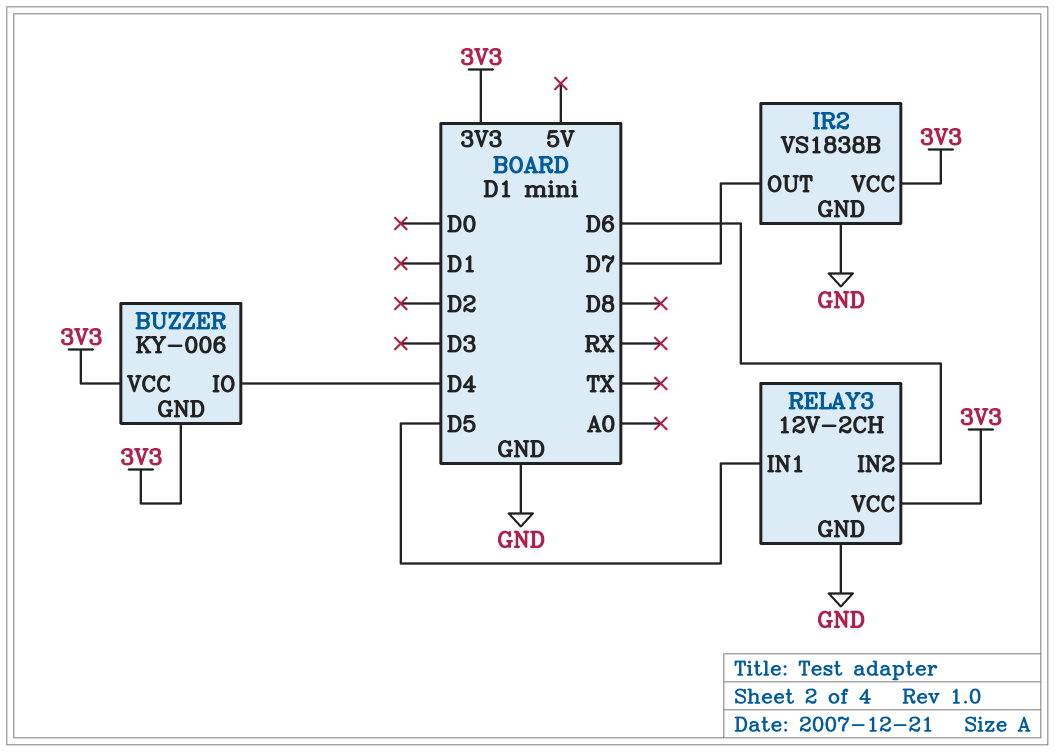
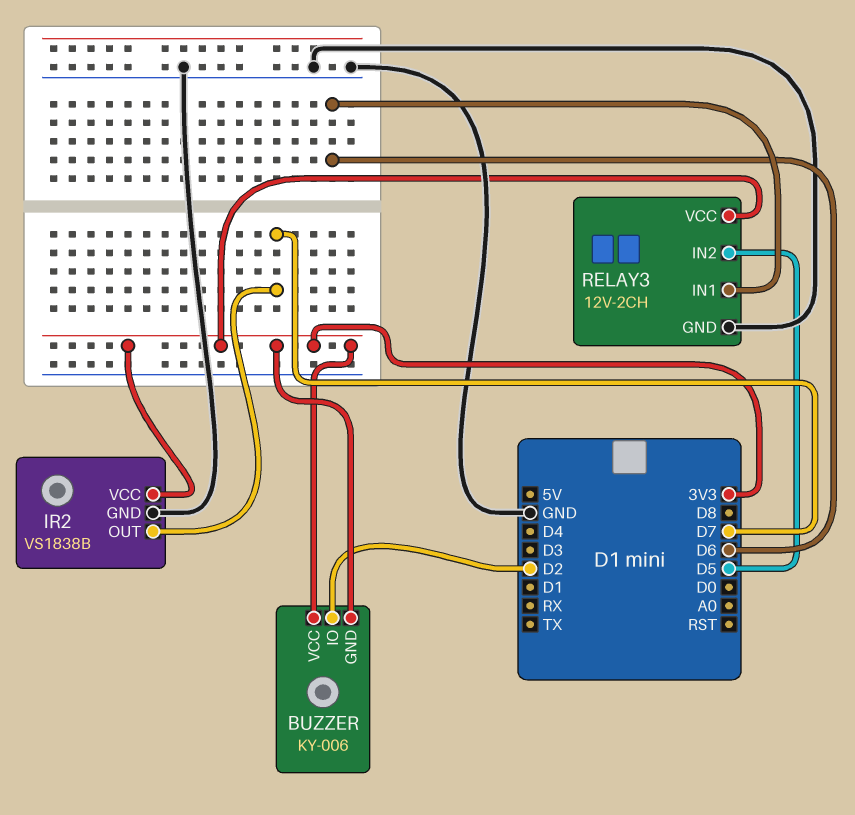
BUZZER pin IO: D4 -> D2
RELAY3 pin IN1: D5 -> D6
RELAY3 pin IN2: D6 -> D5

